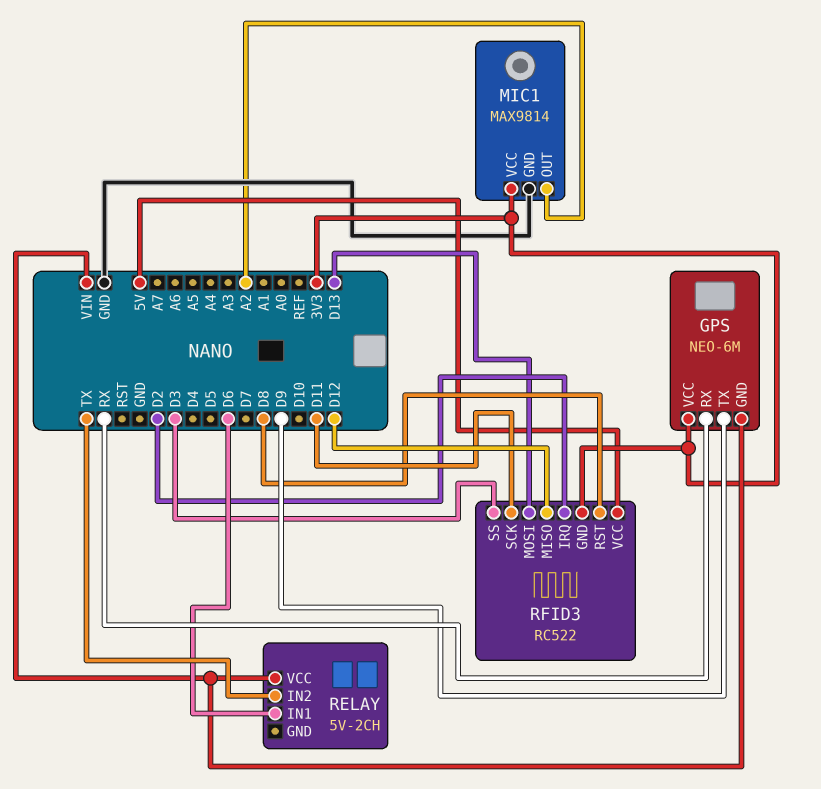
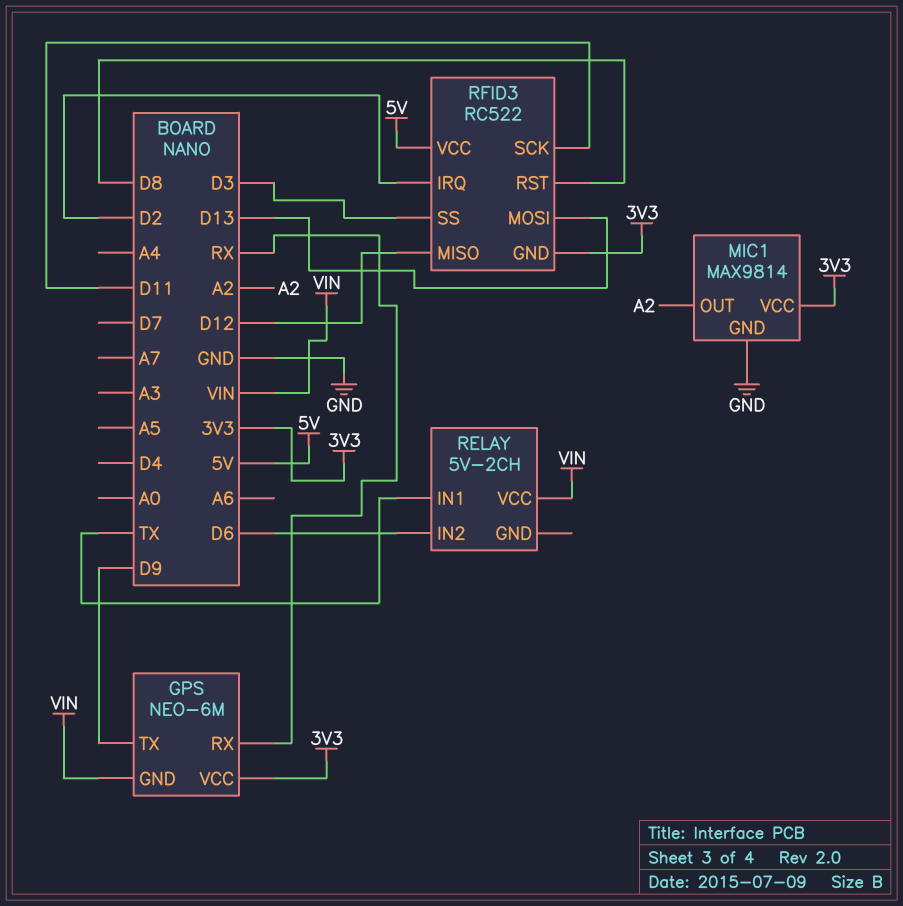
RELAY pin IN1: D6 -> TX
RELAY pin IN2: TX -> D6

